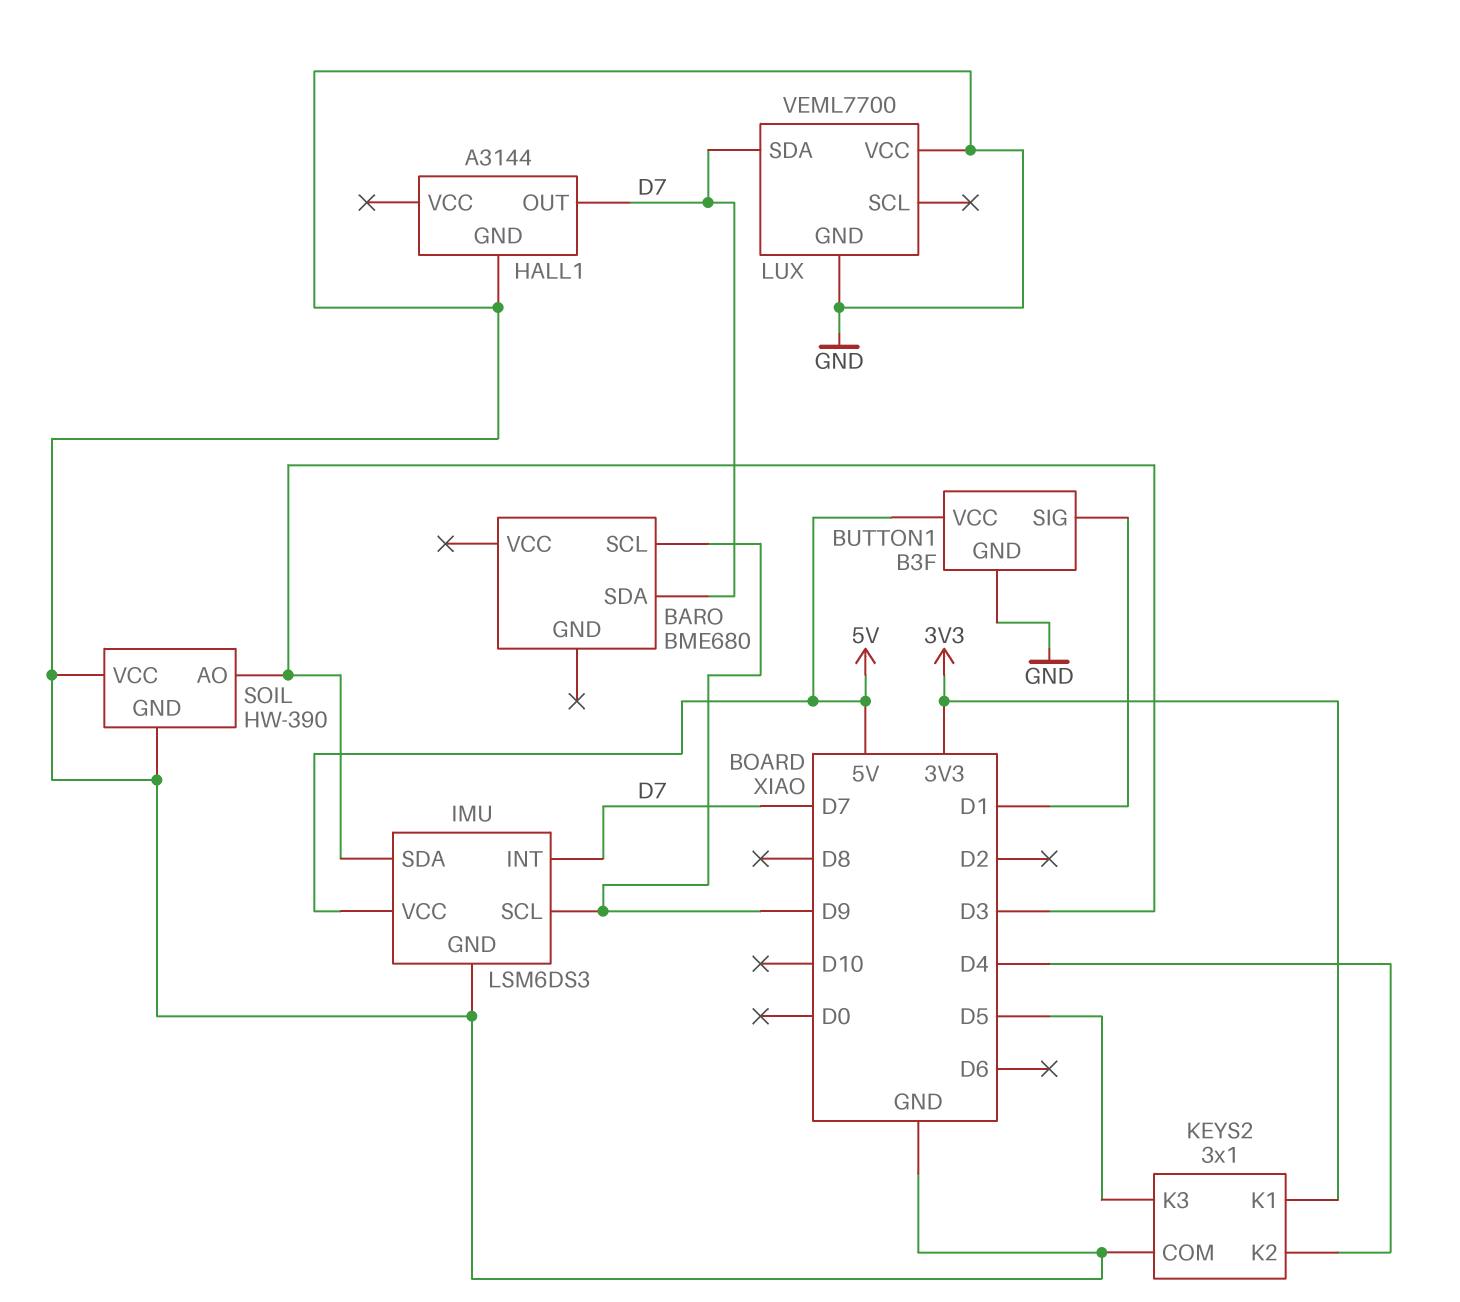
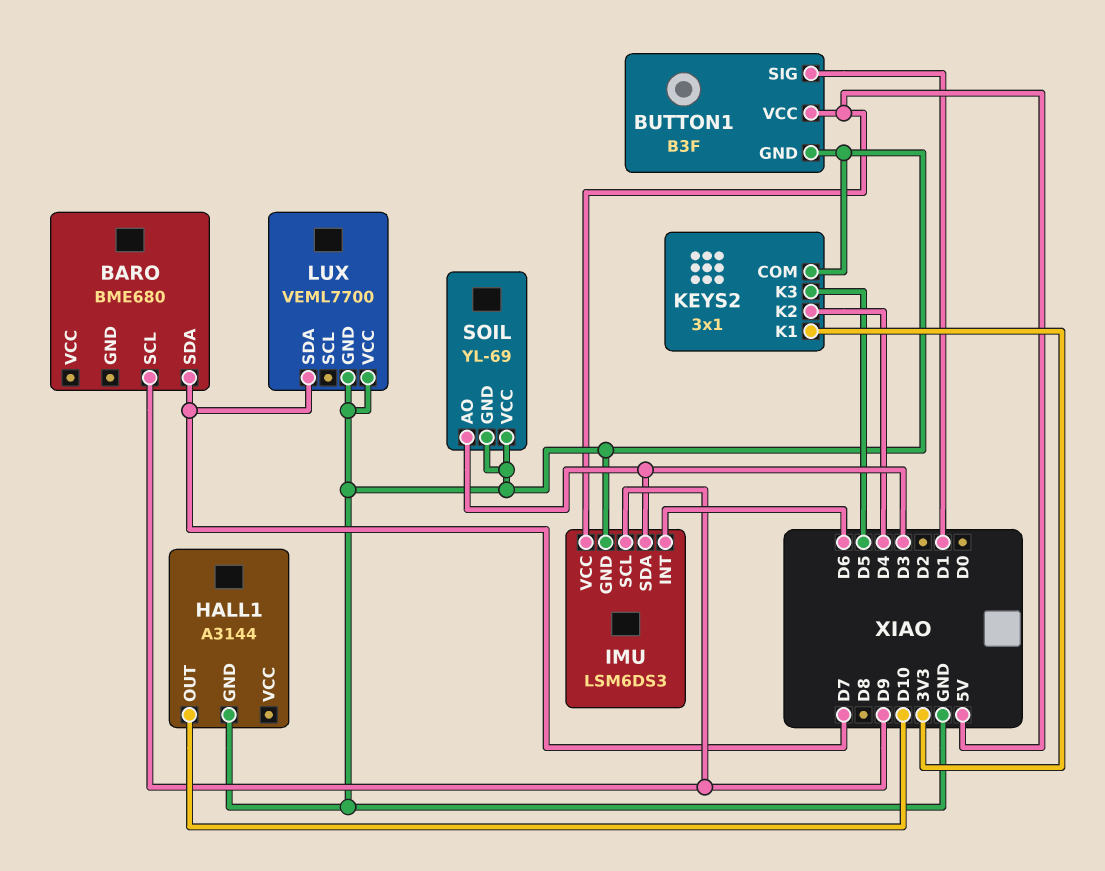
HALL1 pin OUT: D7 -> D10
IMU pin INT: D7 -> D6
SOIL: HW-390 -> YL-69

